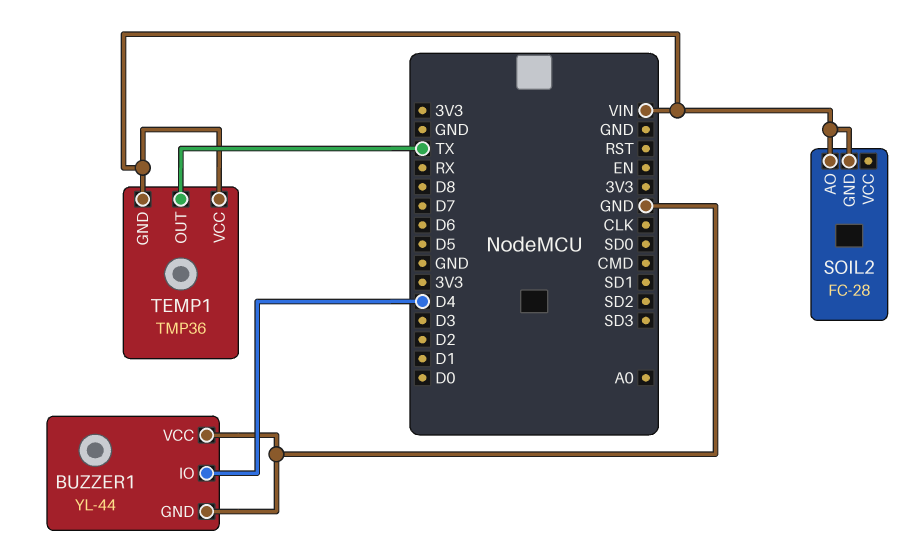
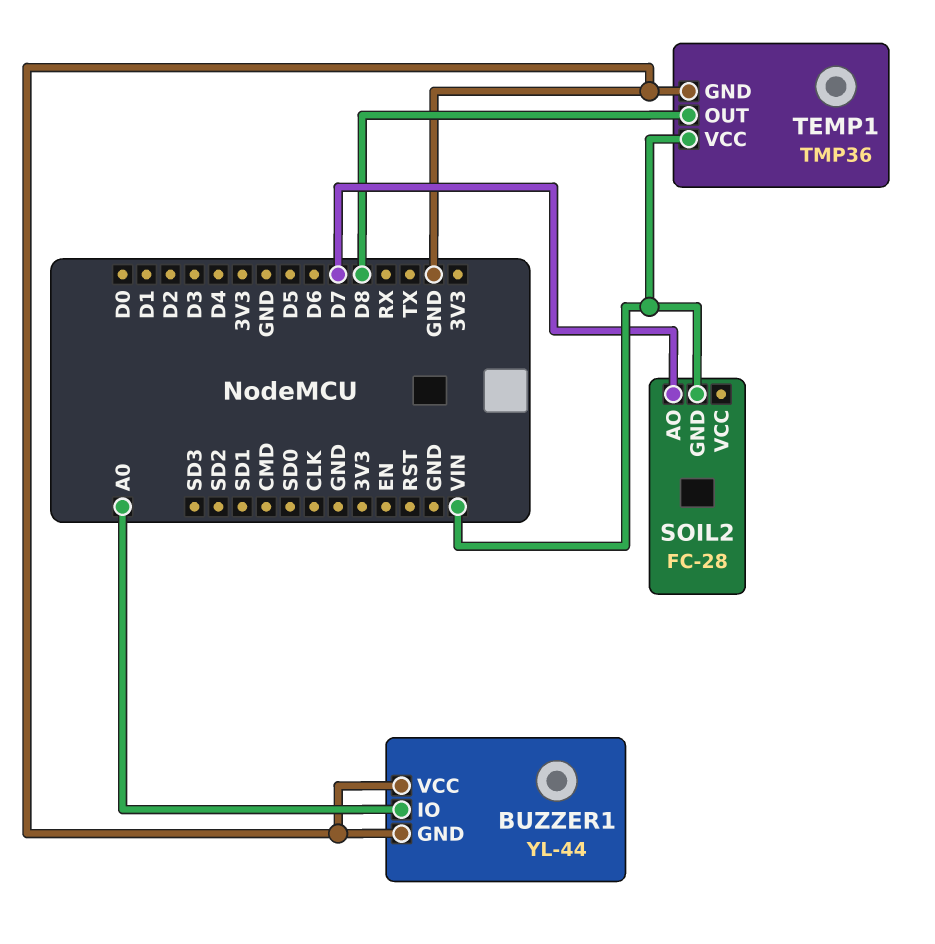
BUZZER1 pin IO: D4 -> A0
SOIL2 pin AO: VIN -> D7
TEMP1 pin GND: VIN -> GND
TEMP1 pin OUT: TX -> D8

